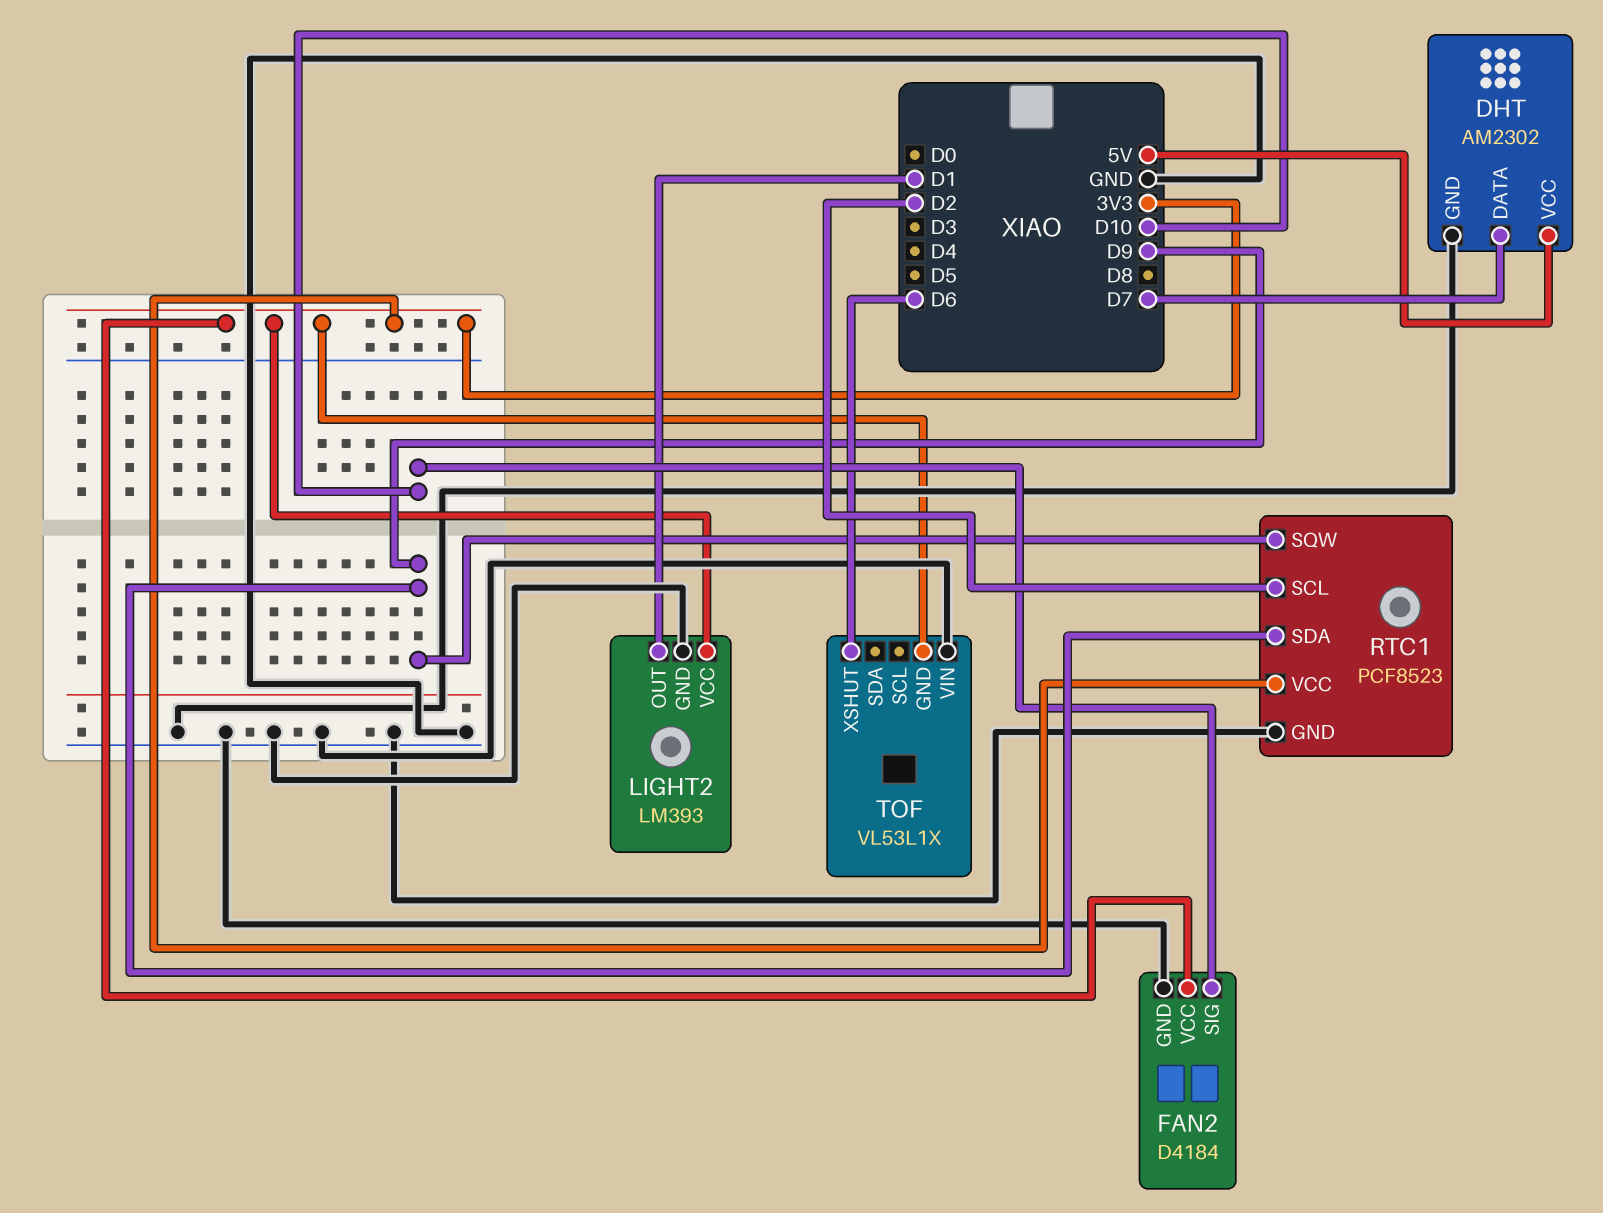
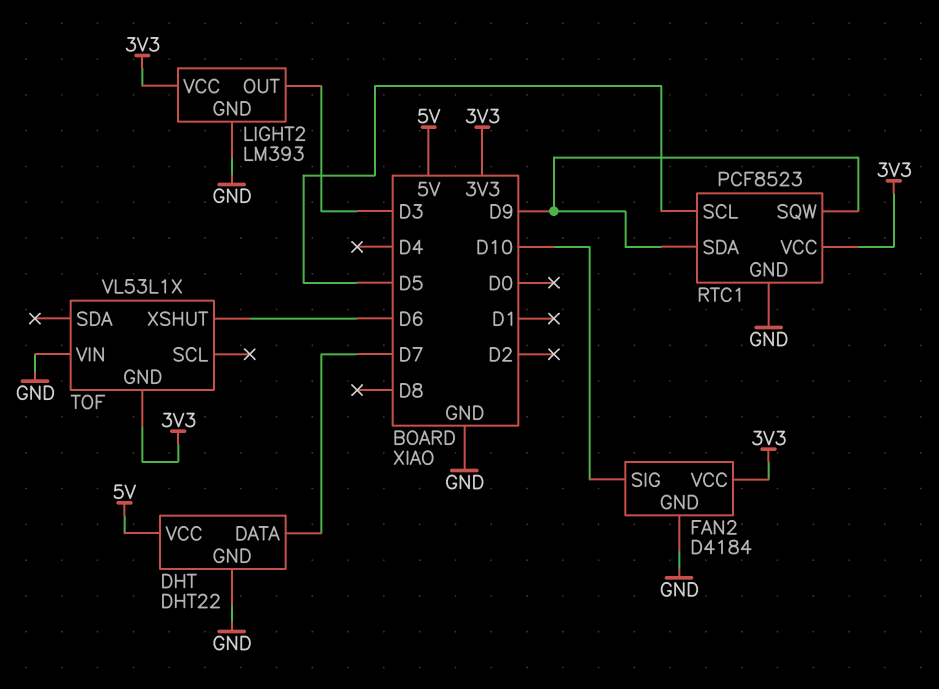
DHT: AM2302 -> DHT22
LIGHT2 pin OUT: D1 -> D3
RTC1 pin SCL: D2 -> D5

